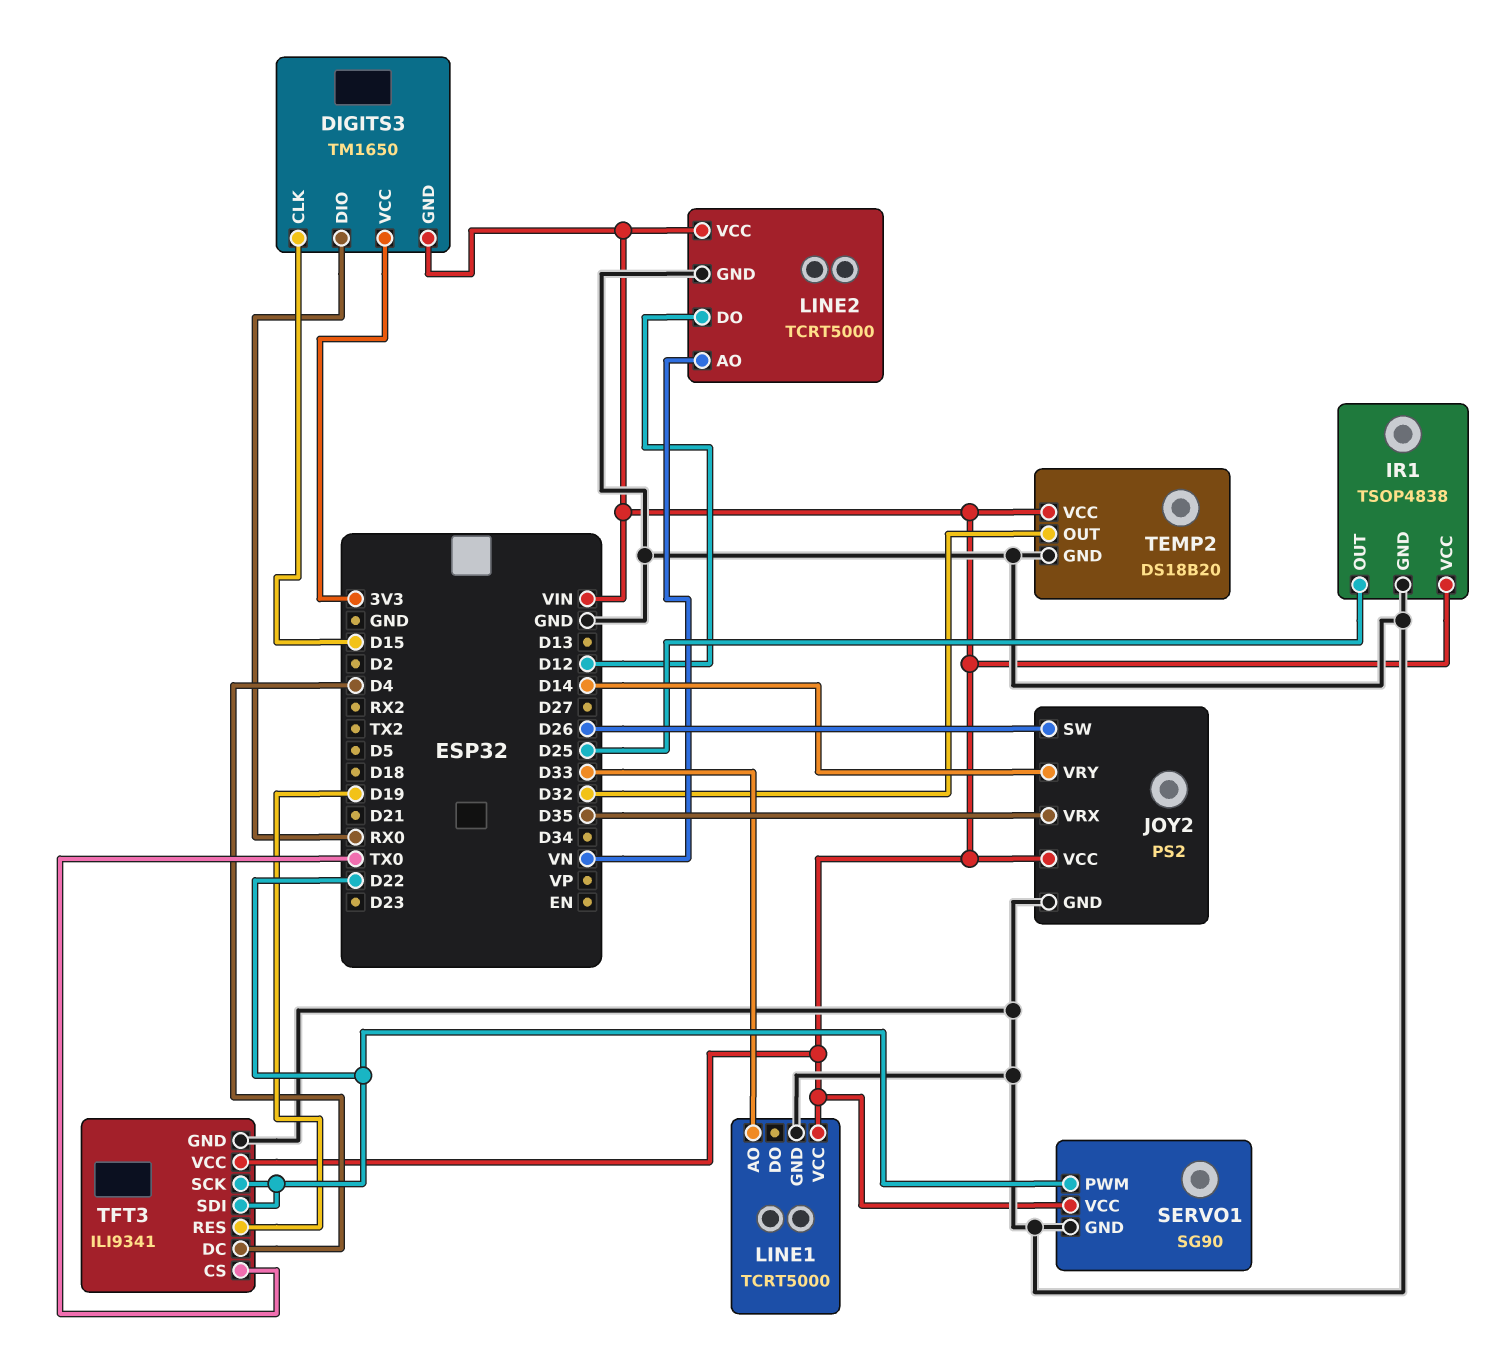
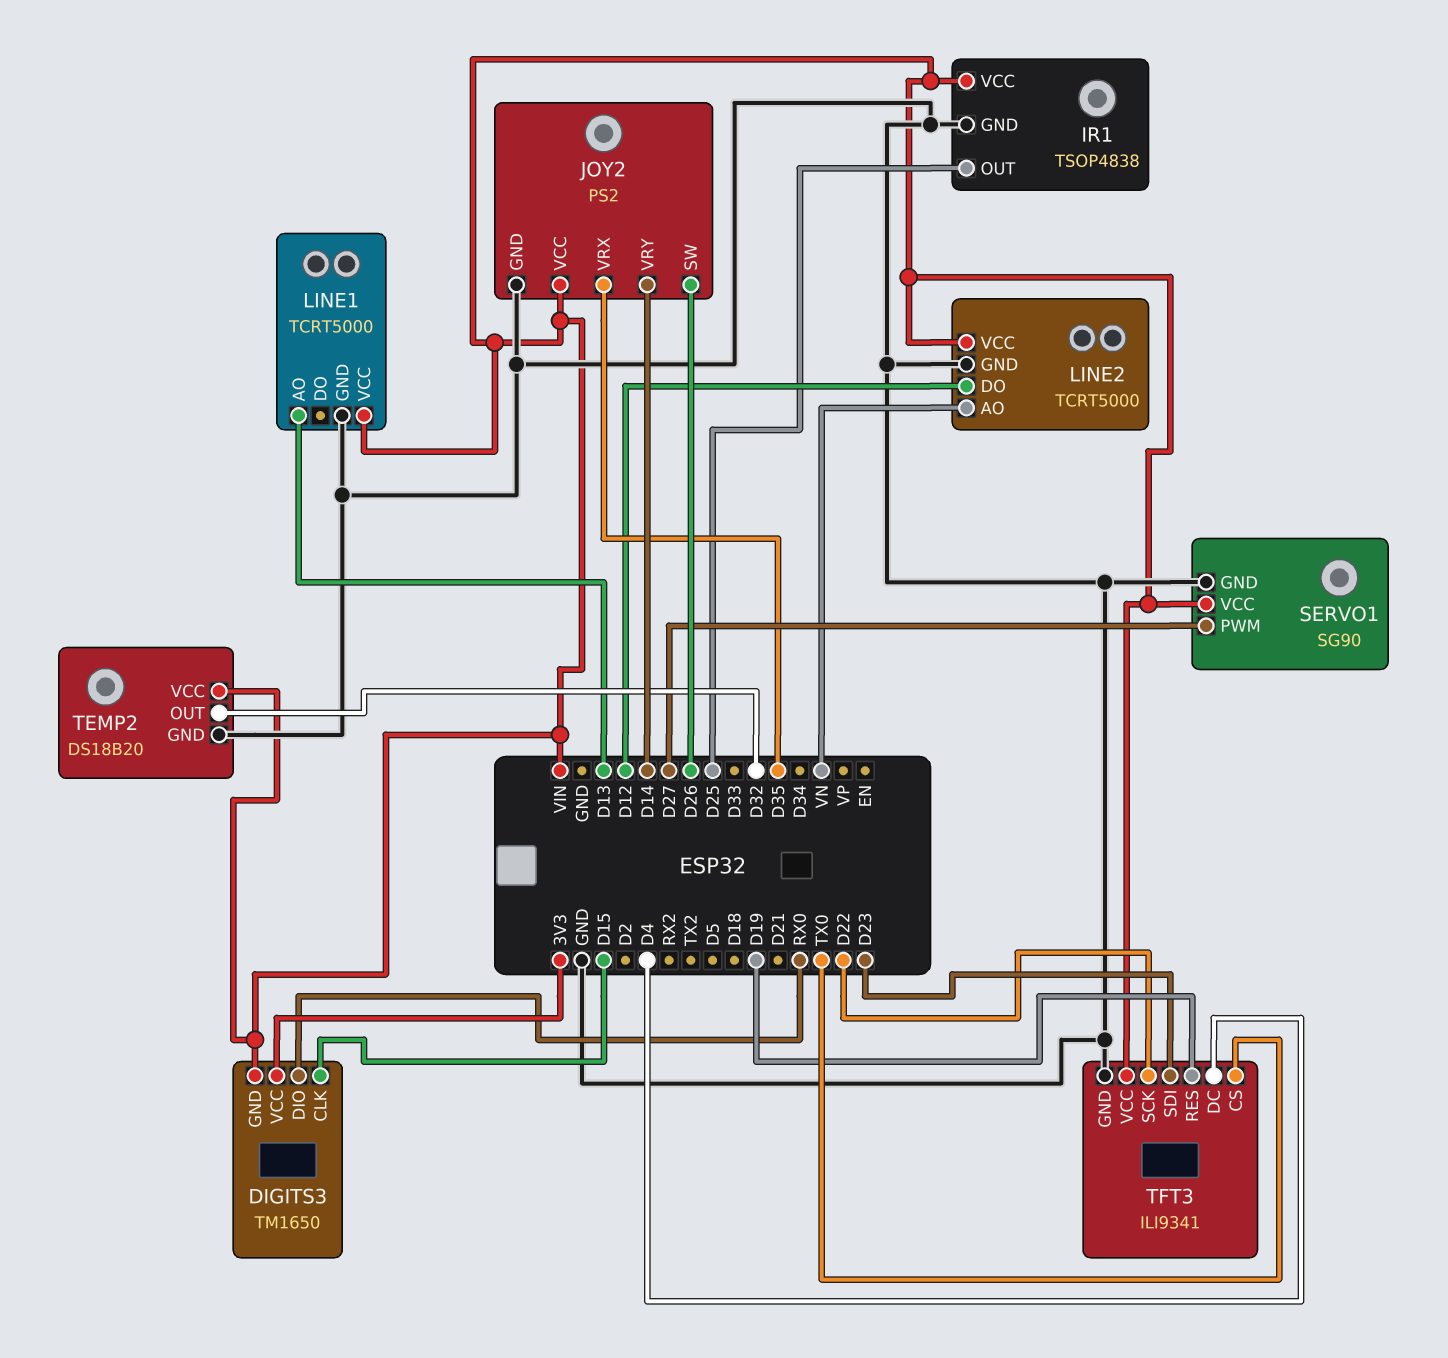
LINE1 pin AO: D33 -> D13
SERVO1 pin PWM: D22 -> D27
TFT3 pin SDI: D22 -> D23

